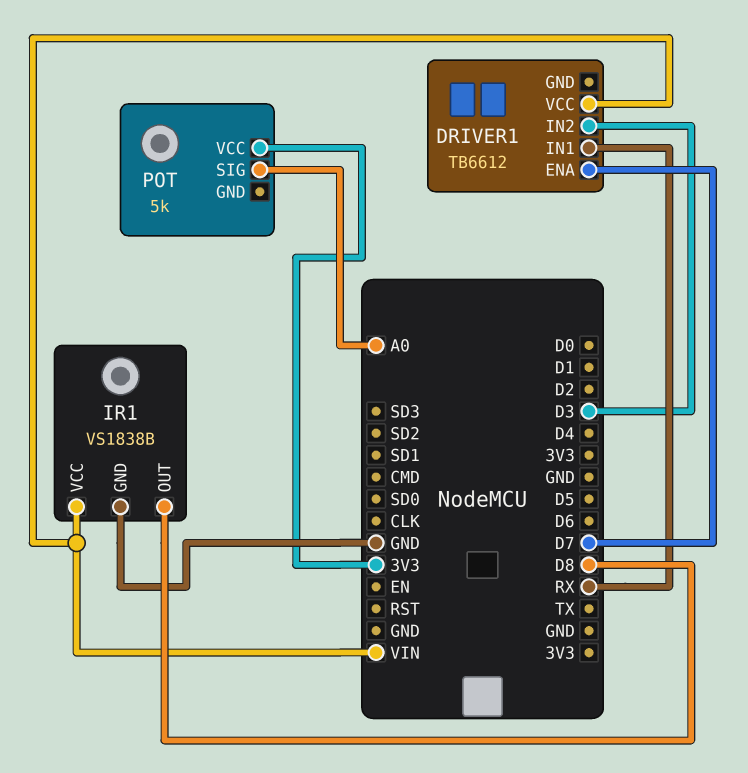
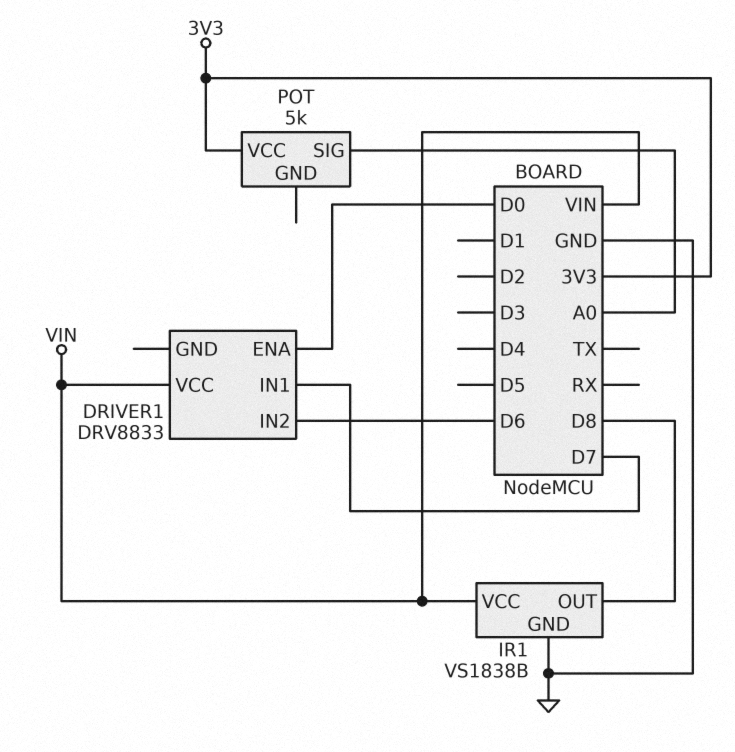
DRIVER1: TB6612 -> DRV8833
DRIVER1 pin ENA: D7 -> D0
DRIVER1 pin IN1: RX -> D7
DRIVER1 pin IN2: D3 -> D6

